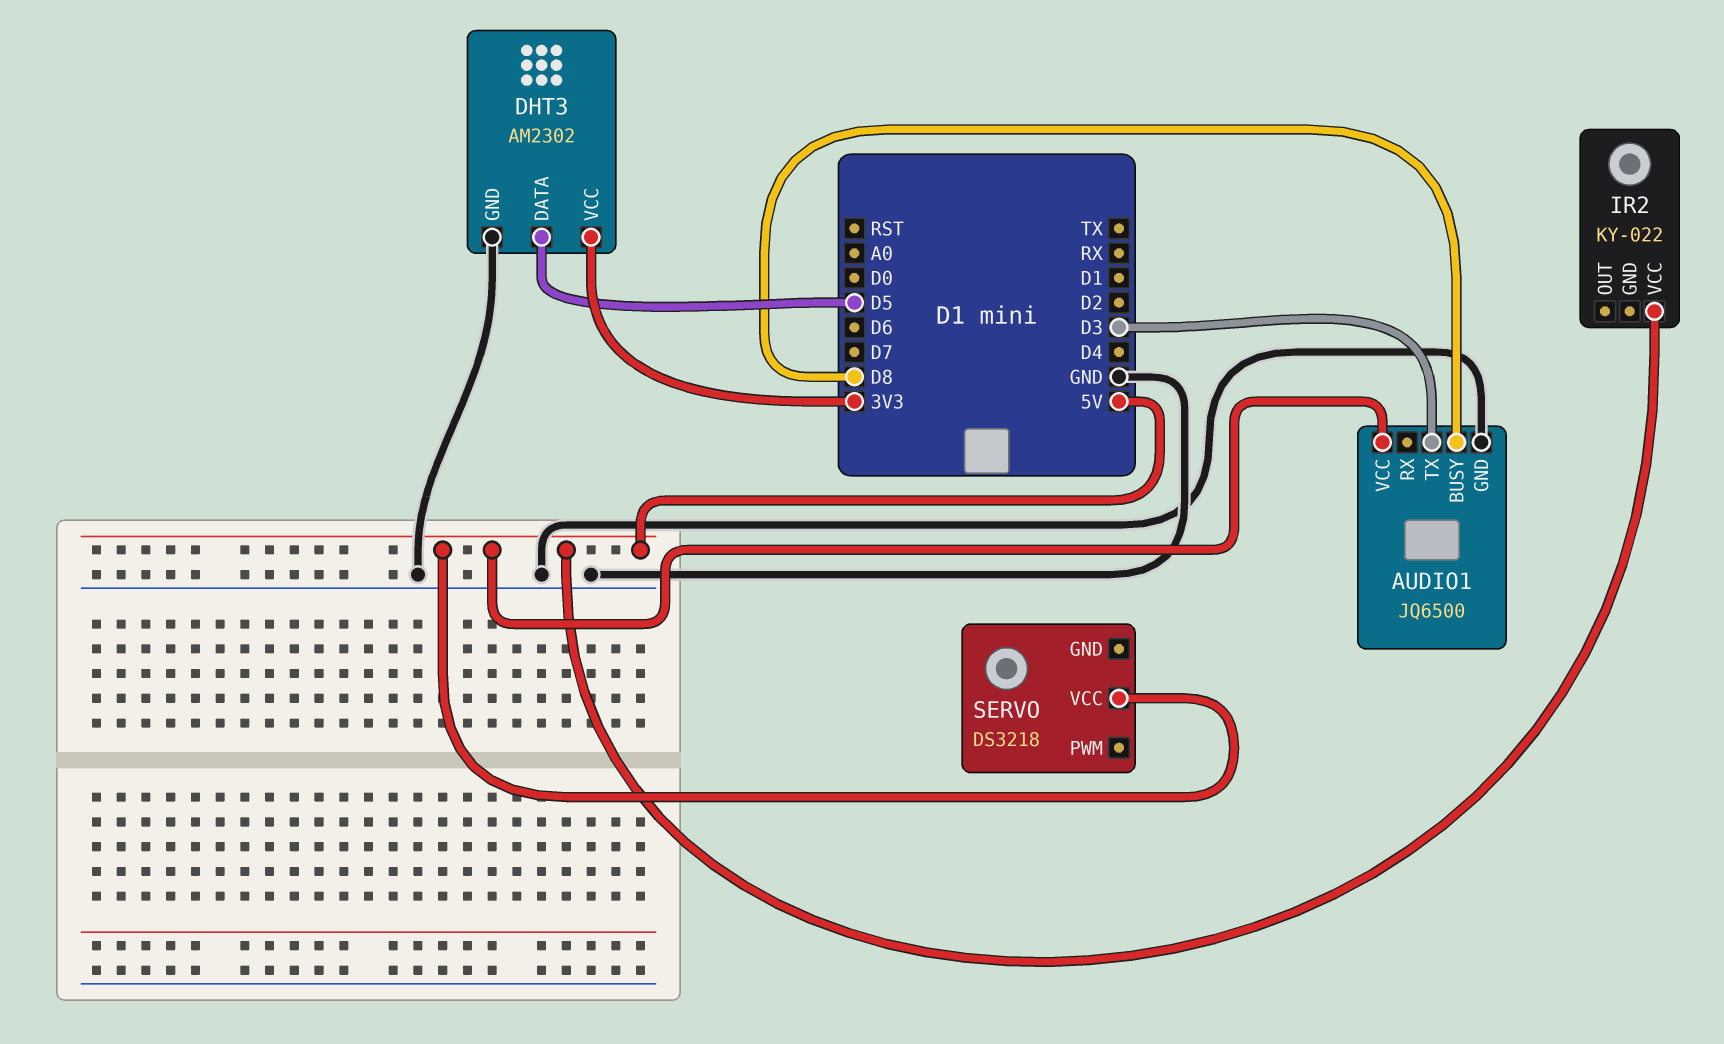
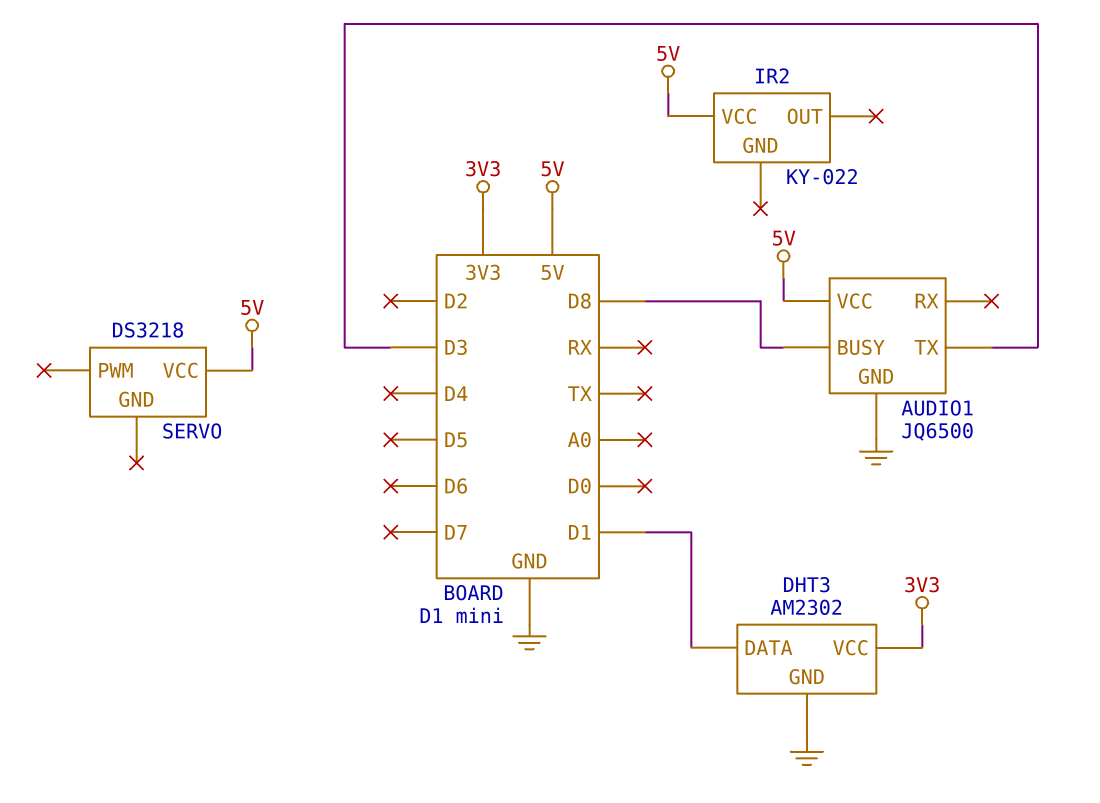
DHT3 pin DATA: D5 -> D1

